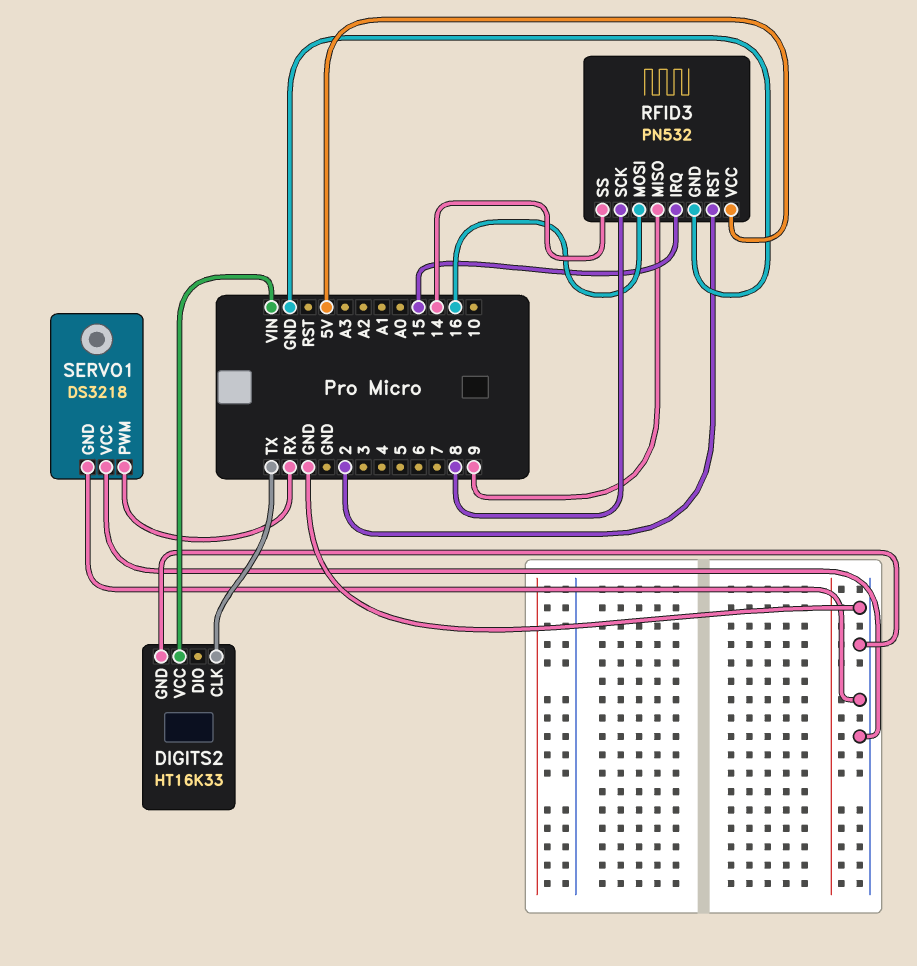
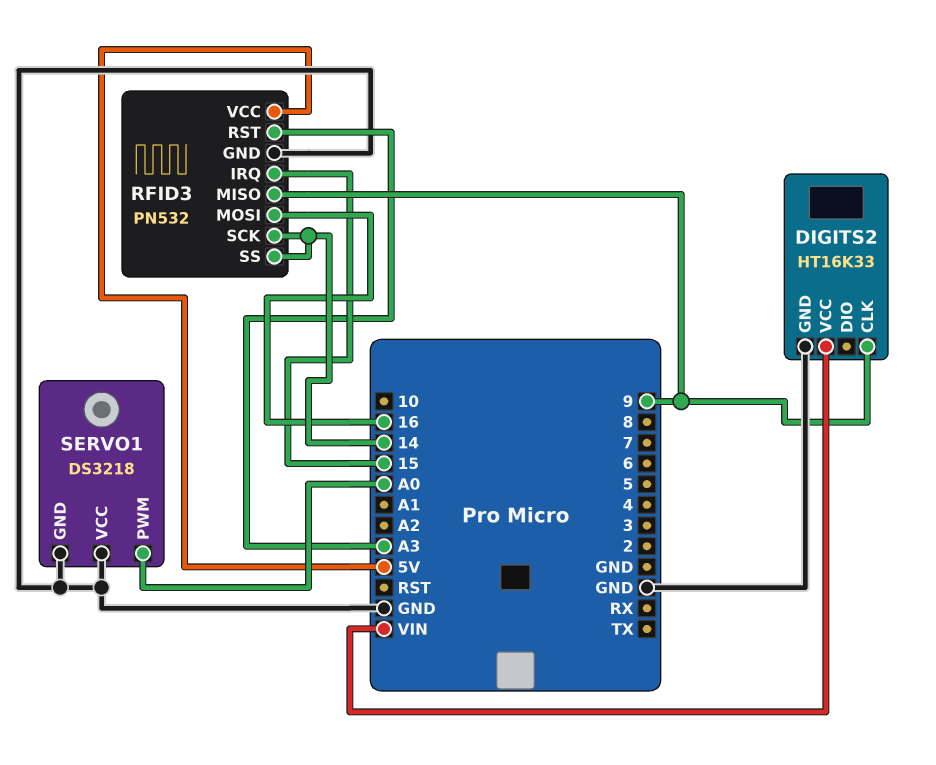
DIGITS2 pin CLK: TX -> 9
RFID3 pin RST: 2 -> A3
RFID3 pin SCK: 8 -> 14
SERVO1 pin PWM: RX -> A0

